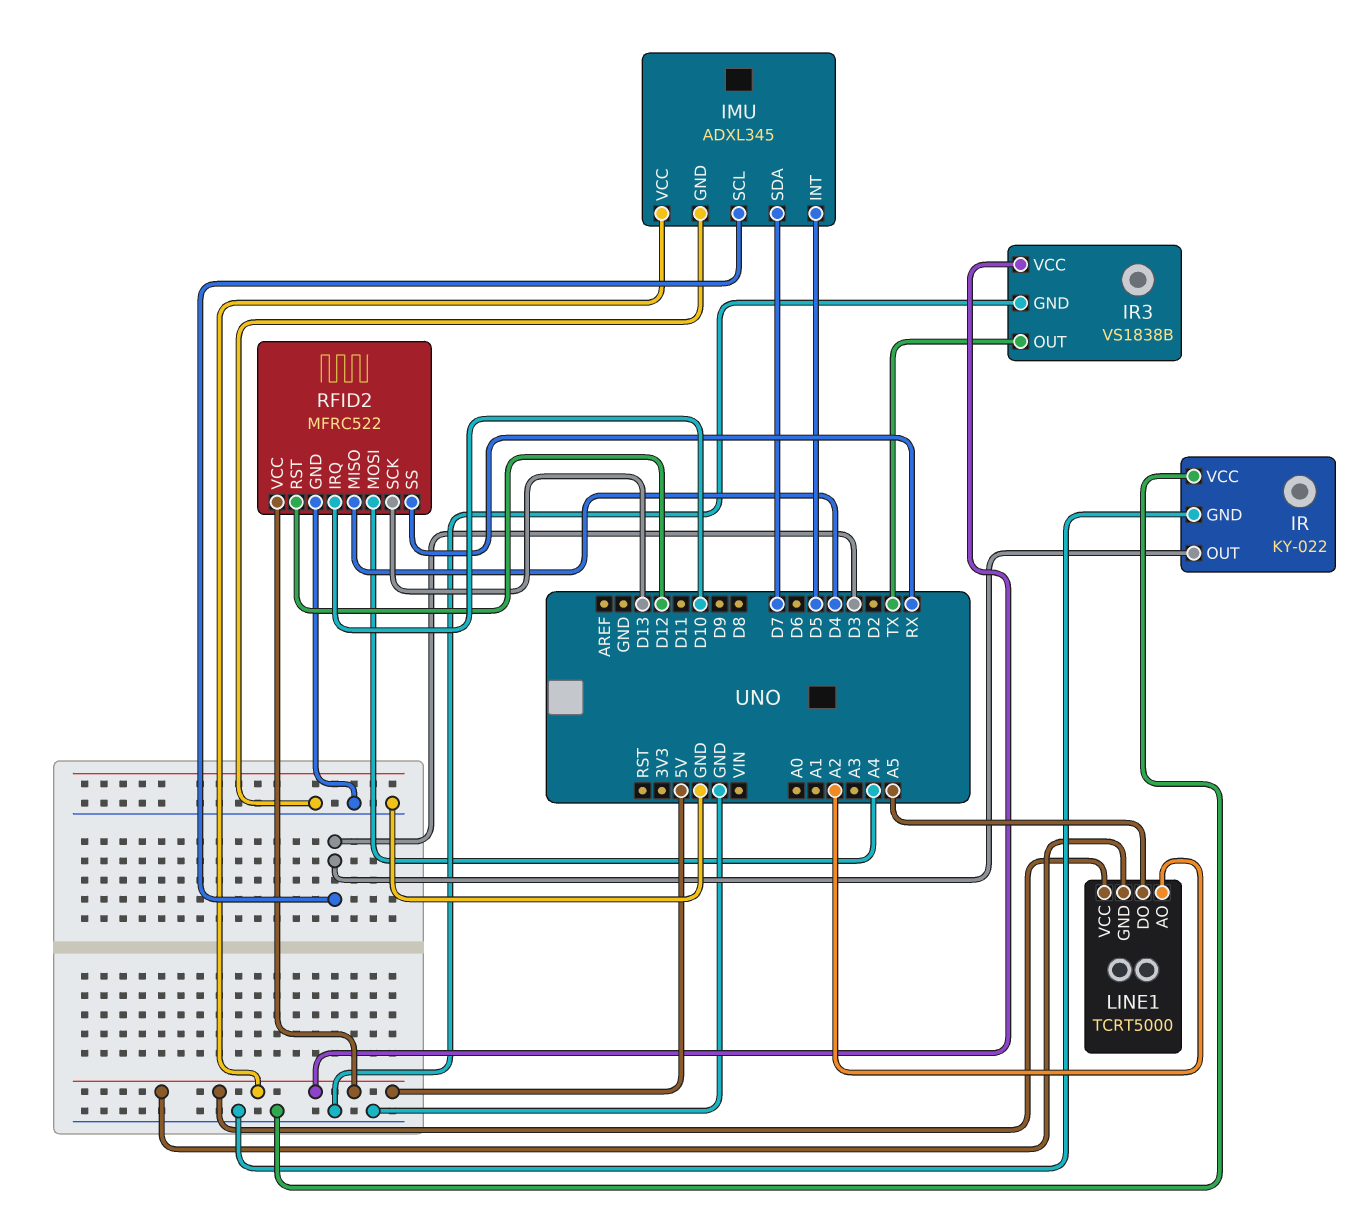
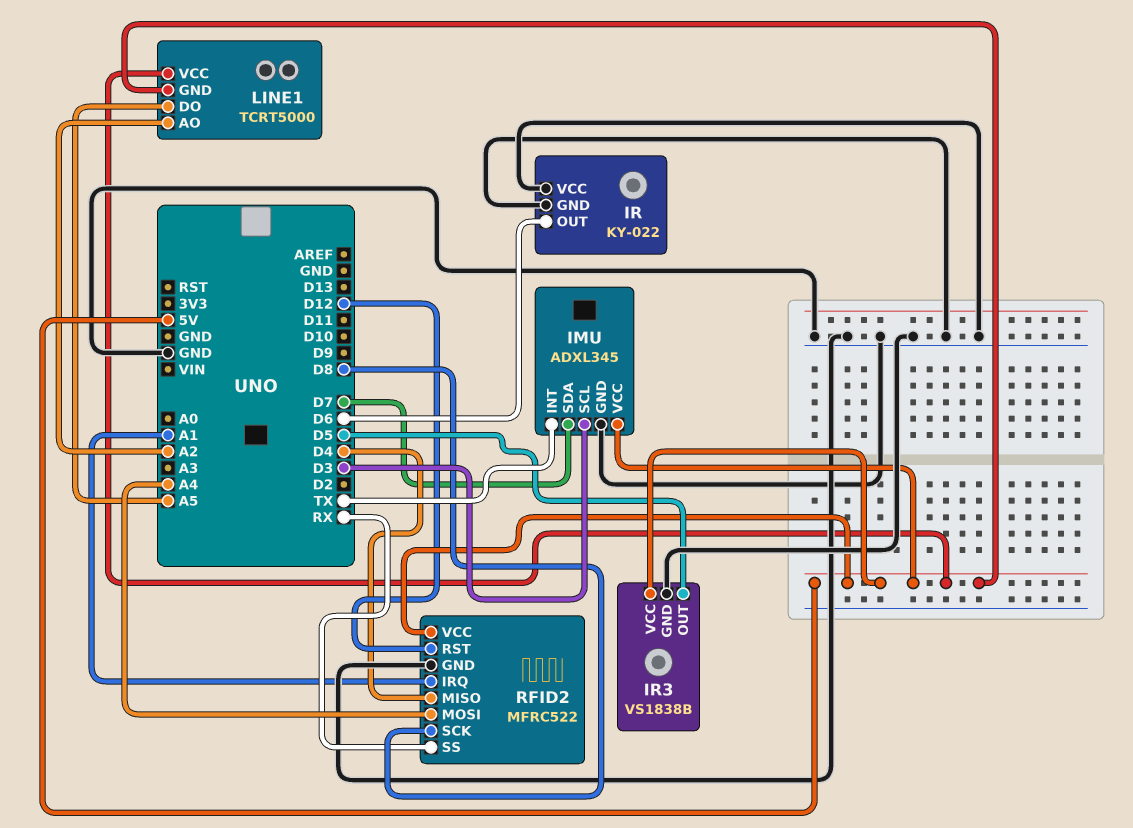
IMU pin INT: D5 -> TX
IR pin OUT: D3 -> D6
IR3 pin OUT: TX -> D5
RFID2 pin IRQ: D10 -> A1
RFID2 pin SCK: D13 -> D8

